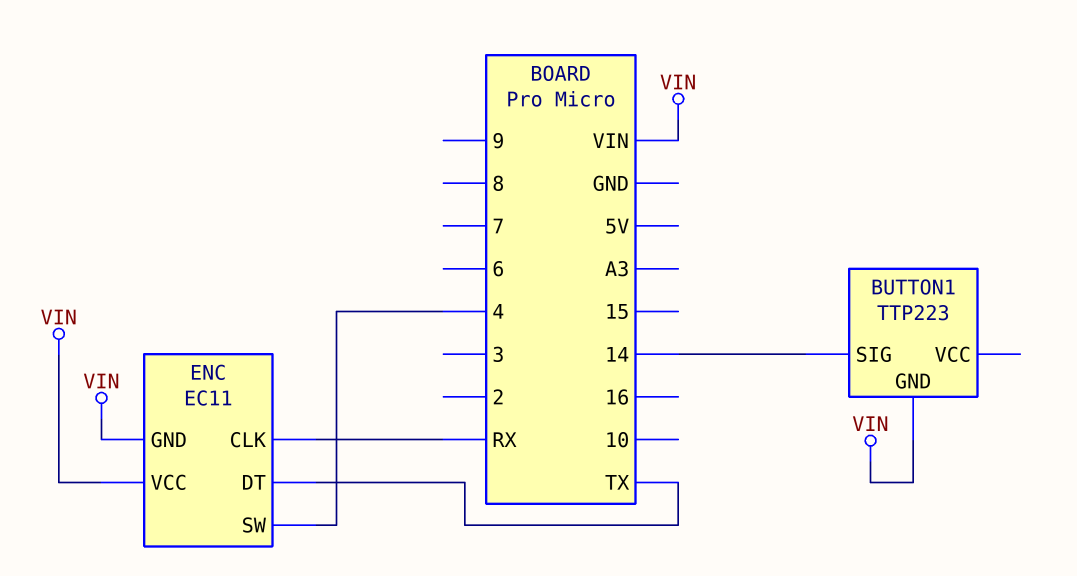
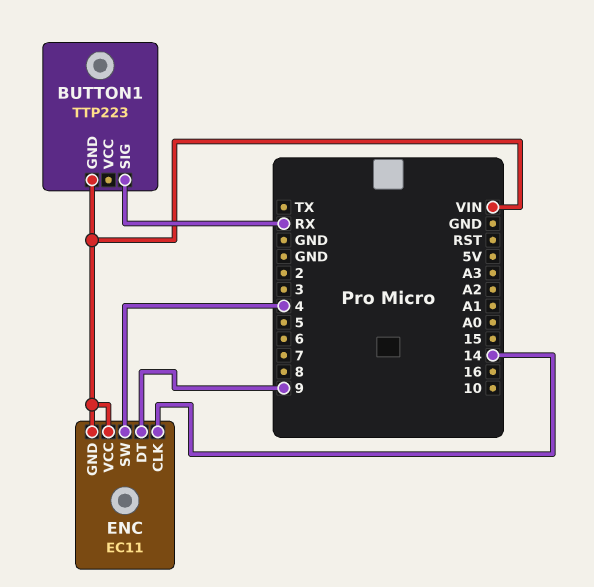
BUTTON1 pin SIG: 14 -> RX
ENC pin CLK: RX -> 14
ENC pin DT: TX -> 9

